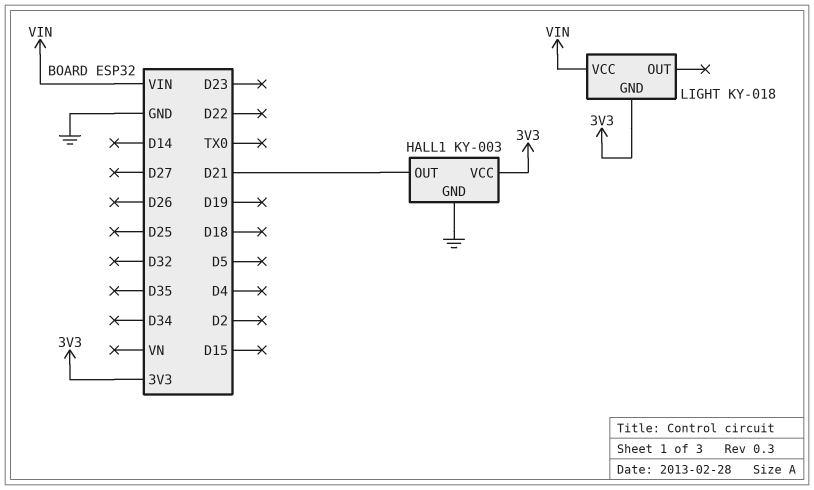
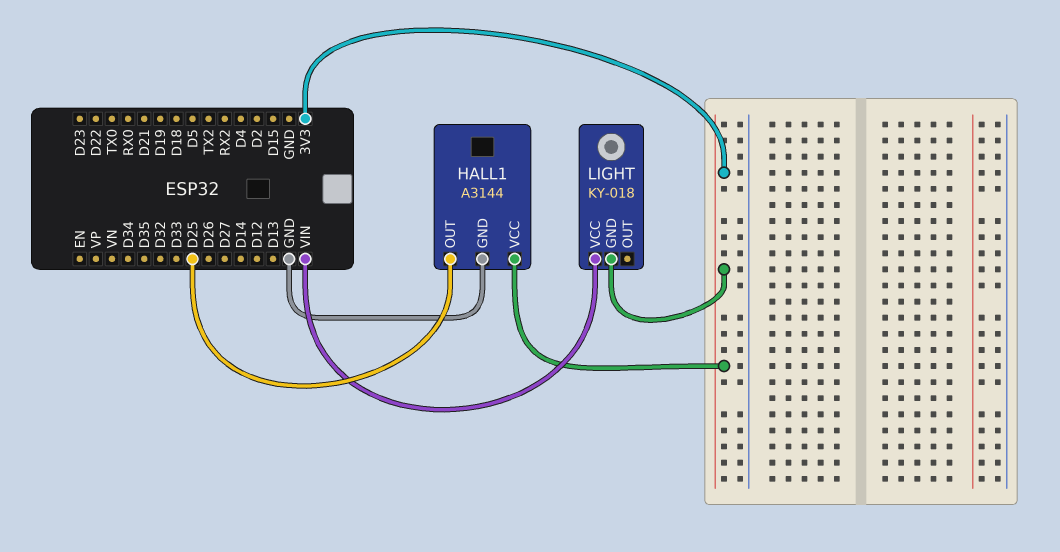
HALL1: KY-003 -> A3144
HALL1 pin OUT: D21 -> D25

